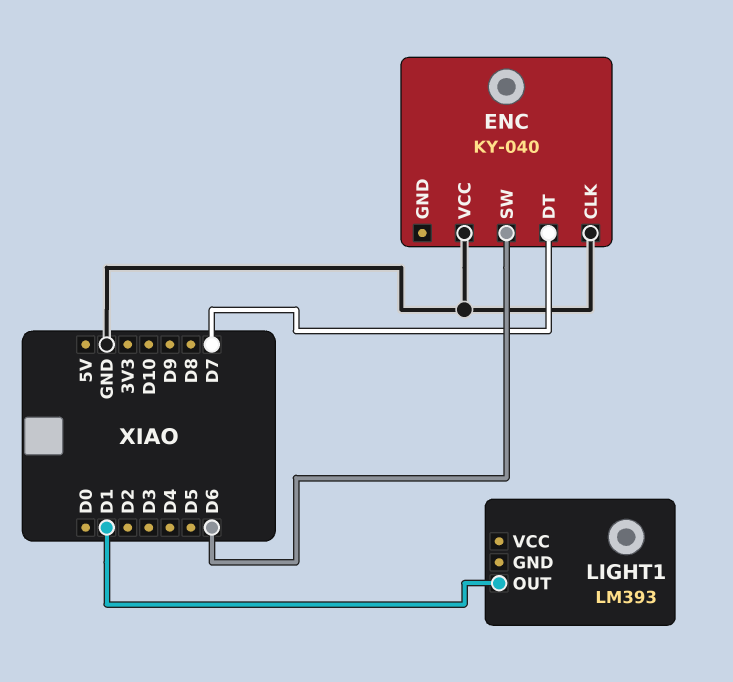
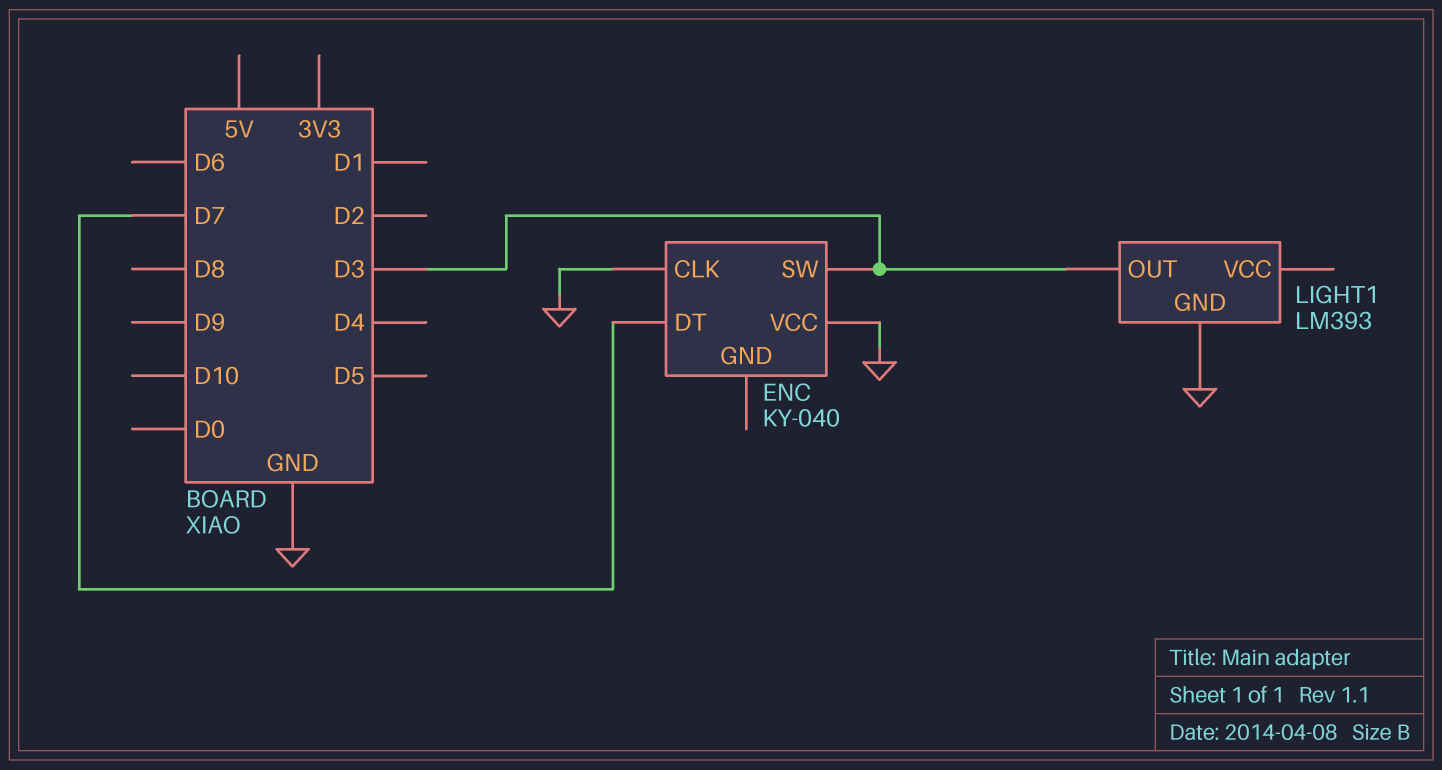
ENC pin SW: D6 -> D3
LIGHT1 pin GND: none -> GND
LIGHT1 pin OUT: D1 -> D3

